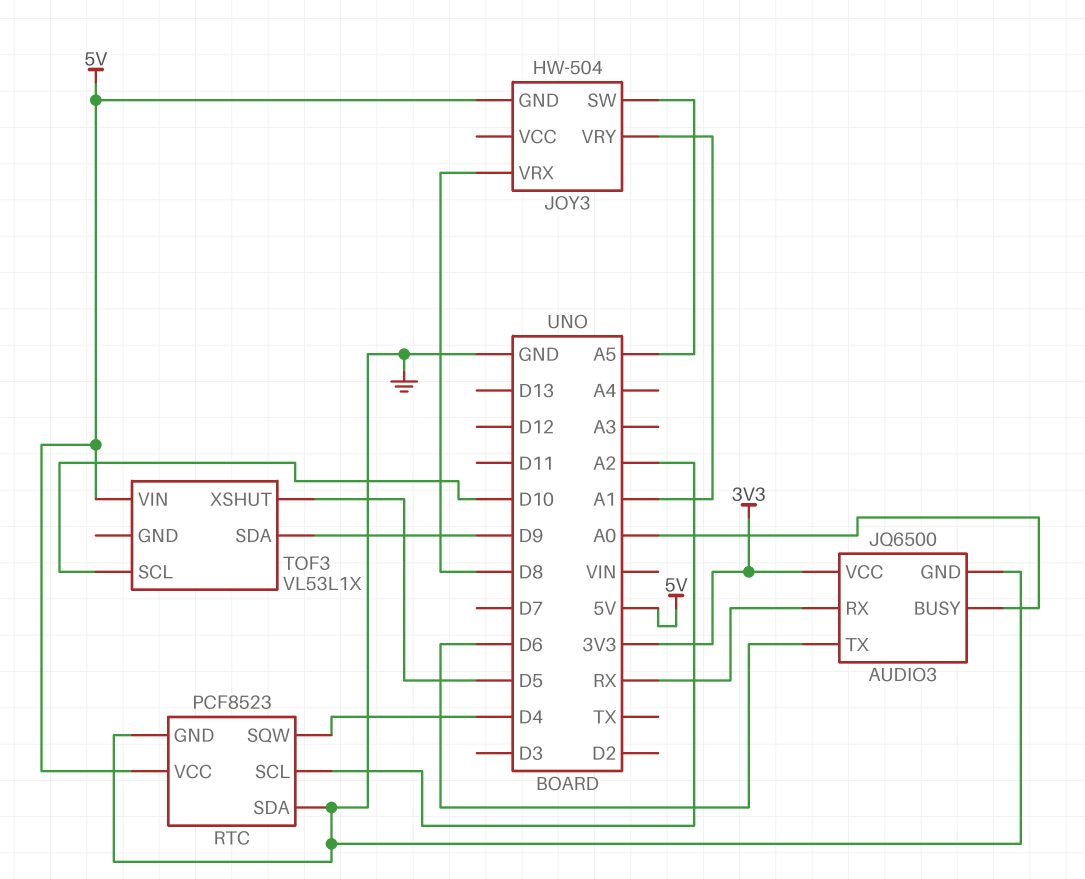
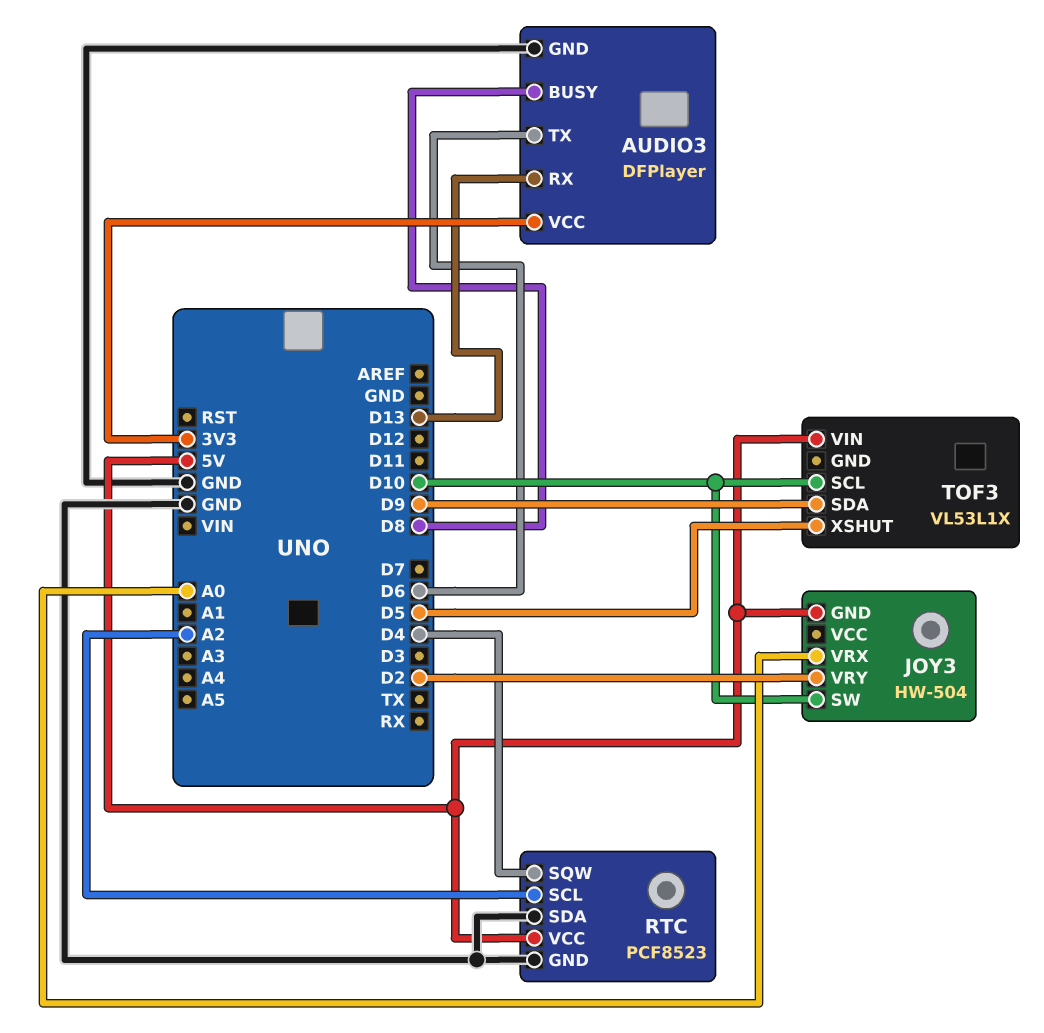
AUDIO3: JQ6500 -> DFPlayer
AUDIO3 pin BUSY: A0 -> D8
AUDIO3 pin RX: RX -> D13
JOY3 pin SW: A5 -> D10
JOY3 pin VRX: D8 -> A0
JOY3 pin VRY: A1 -> D2

